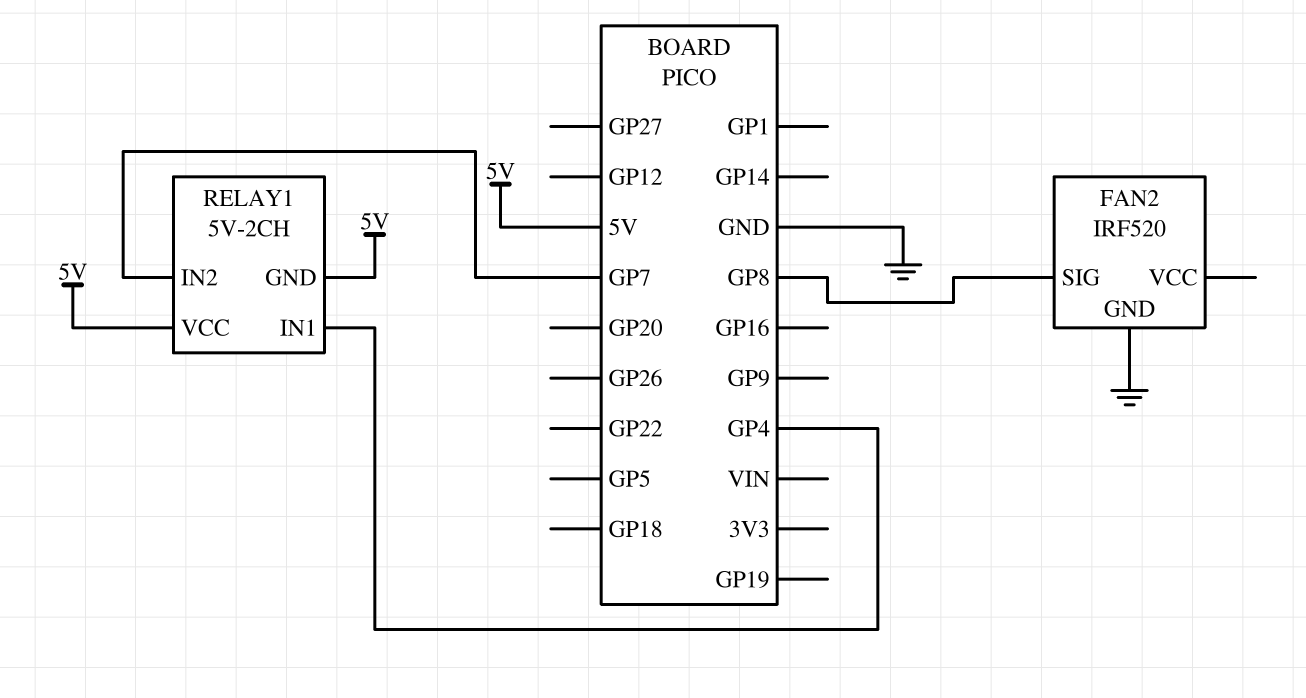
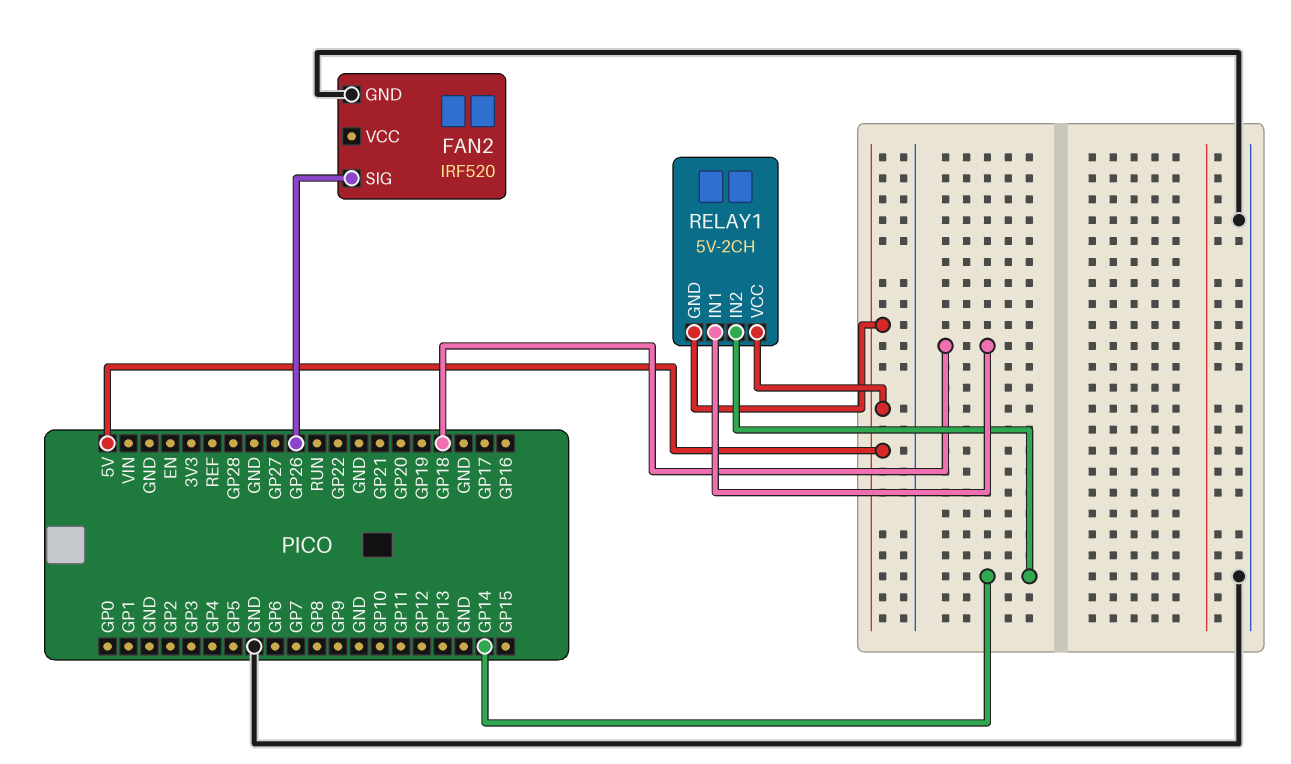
FAN2 pin SIG: GP8 -> GP26
RELAY1 pin IN1: GP4 -> GP18
RELAY1 pin IN2: GP7 -> GP14

